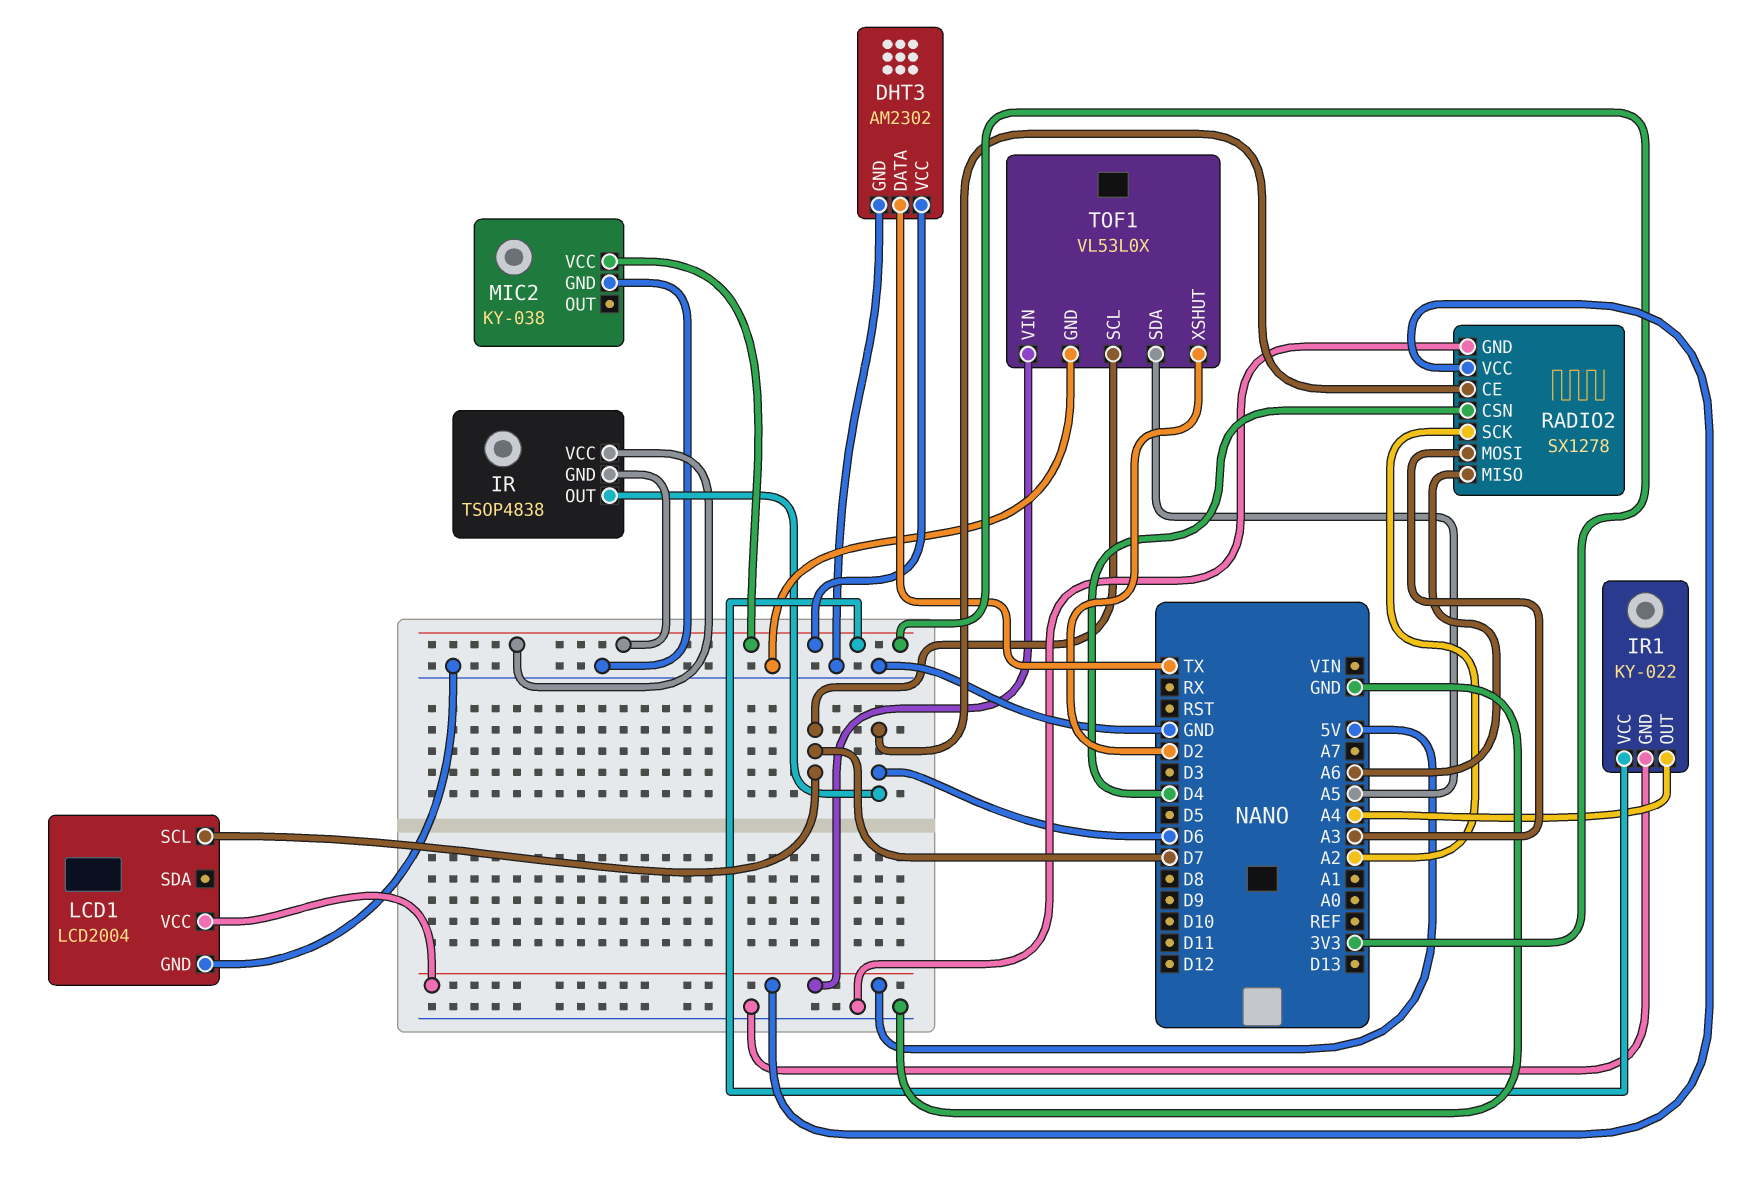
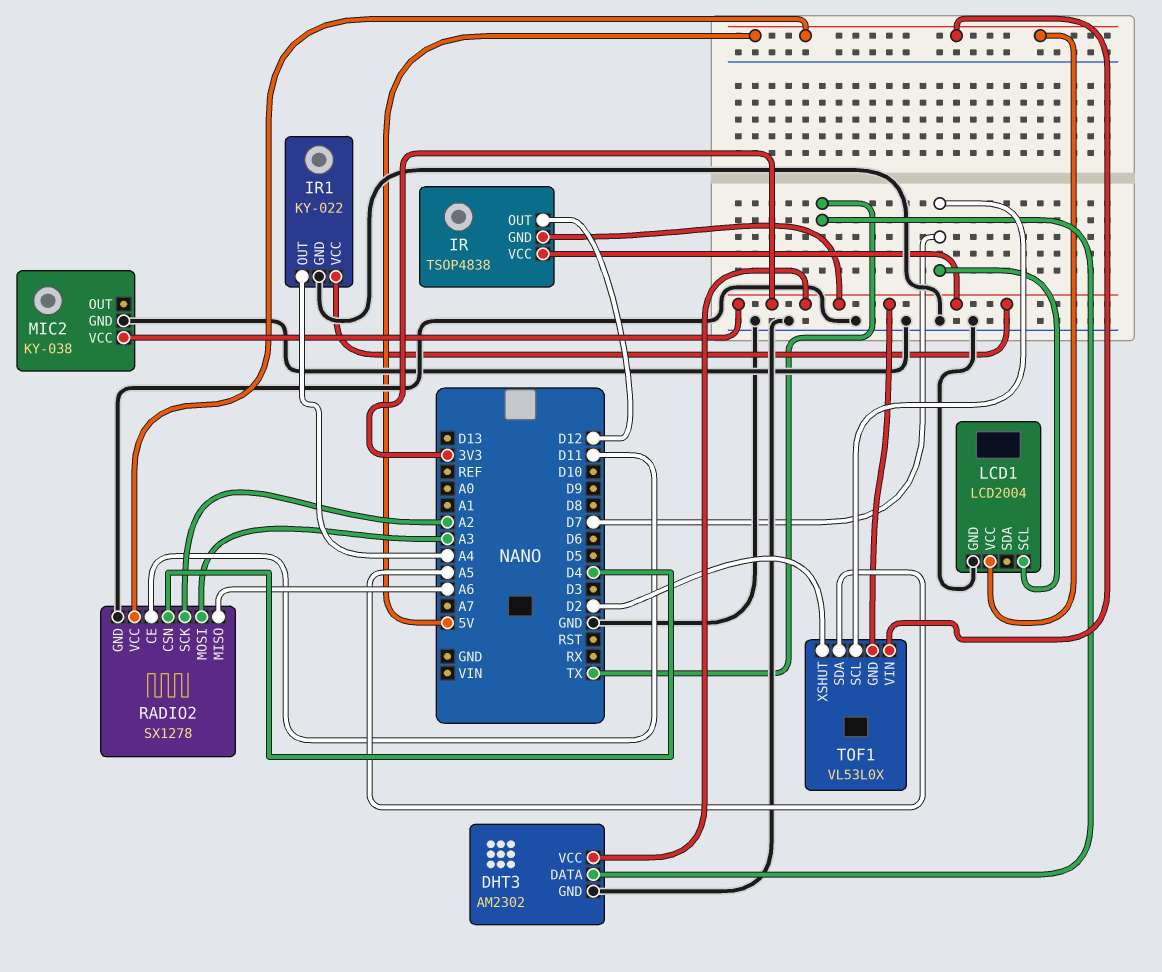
IR pin OUT: D6 -> D12
RADIO2 pin CE: D6 -> D11
TOF1 pin GND: GND -> 3V3

